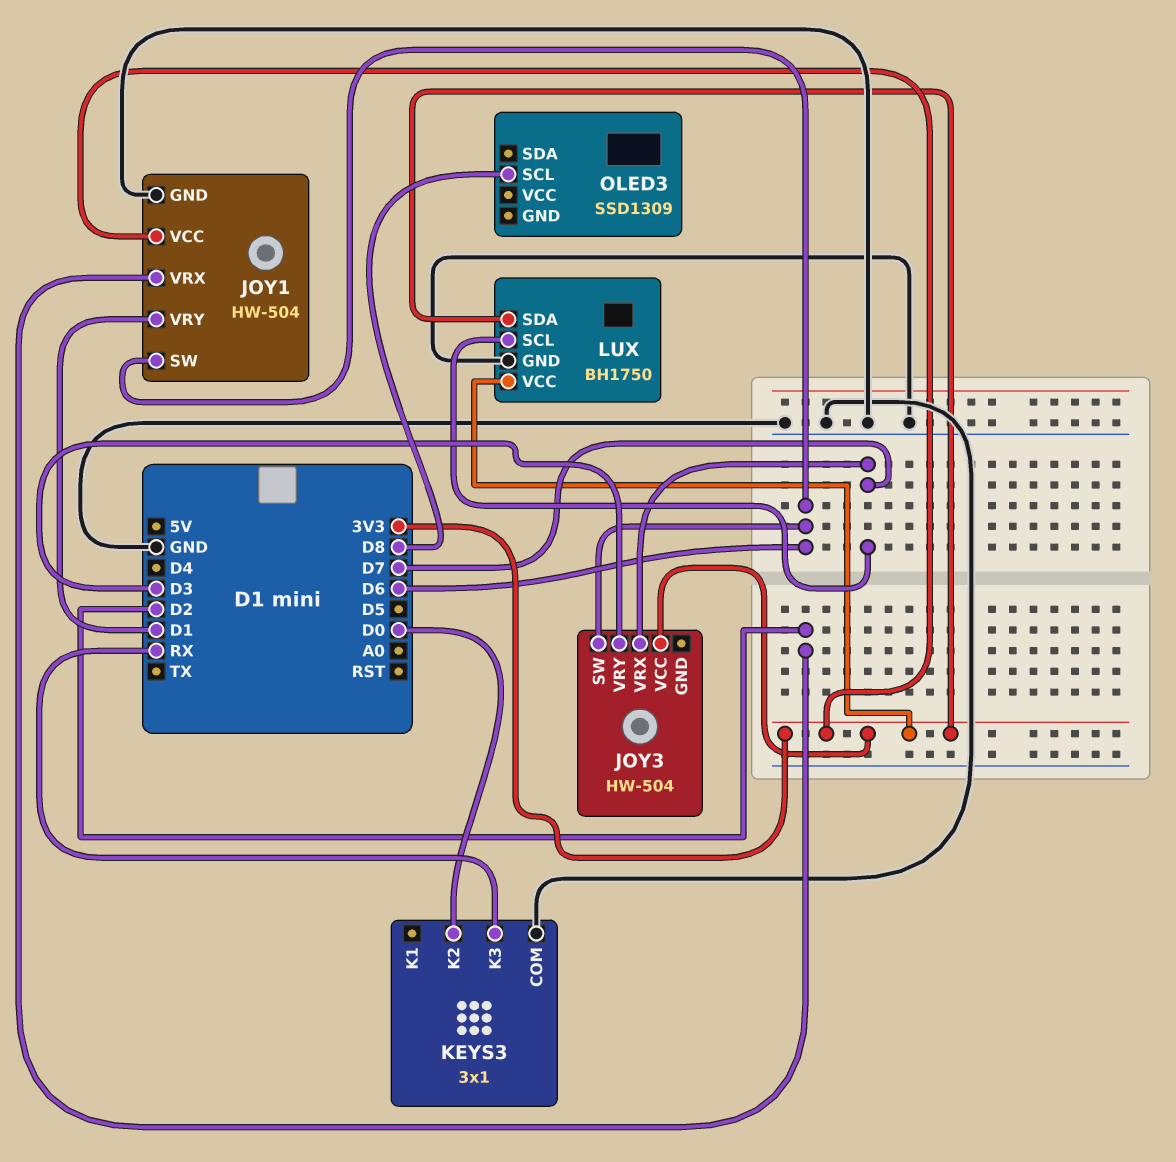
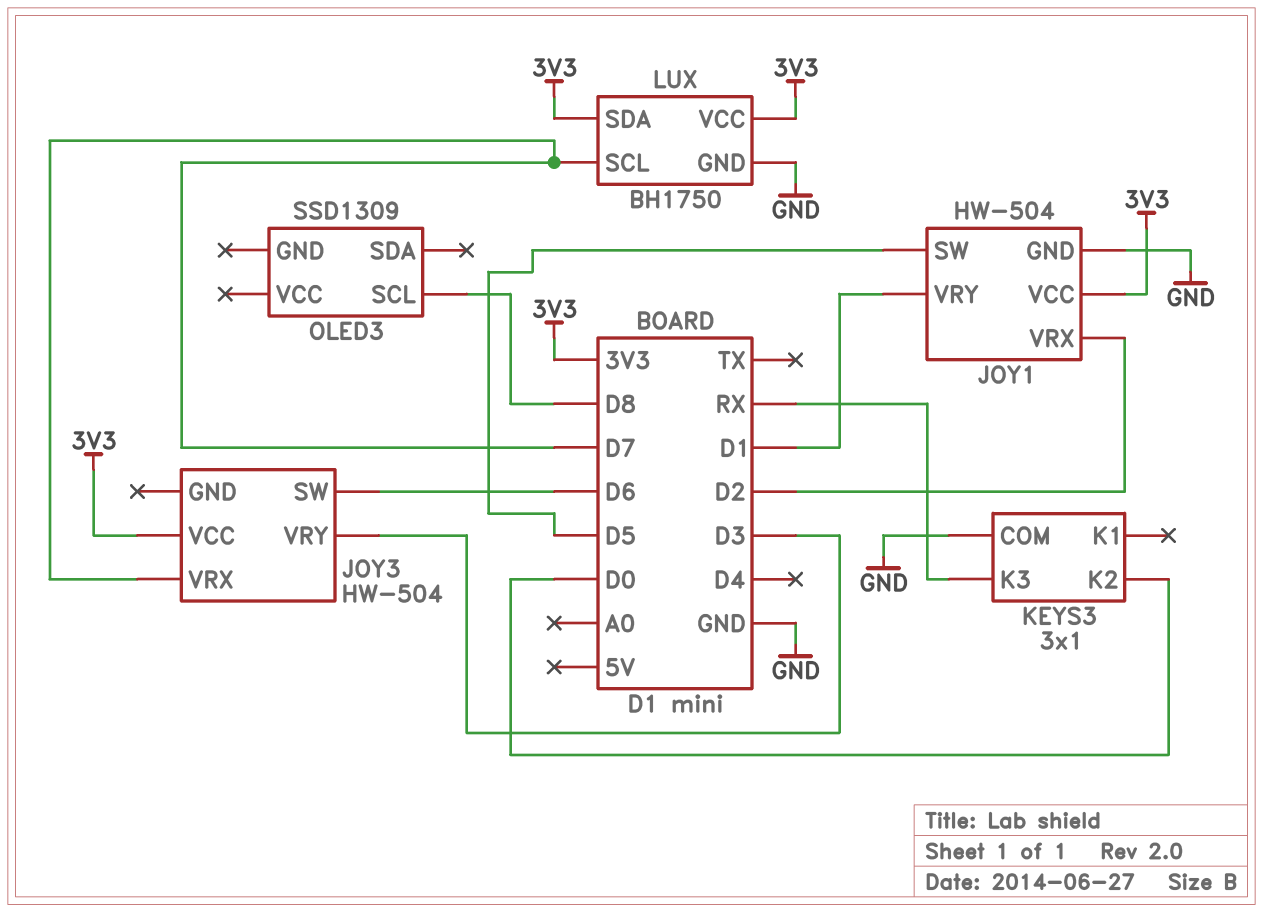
JOY1 pin SW: D6 -> D5

